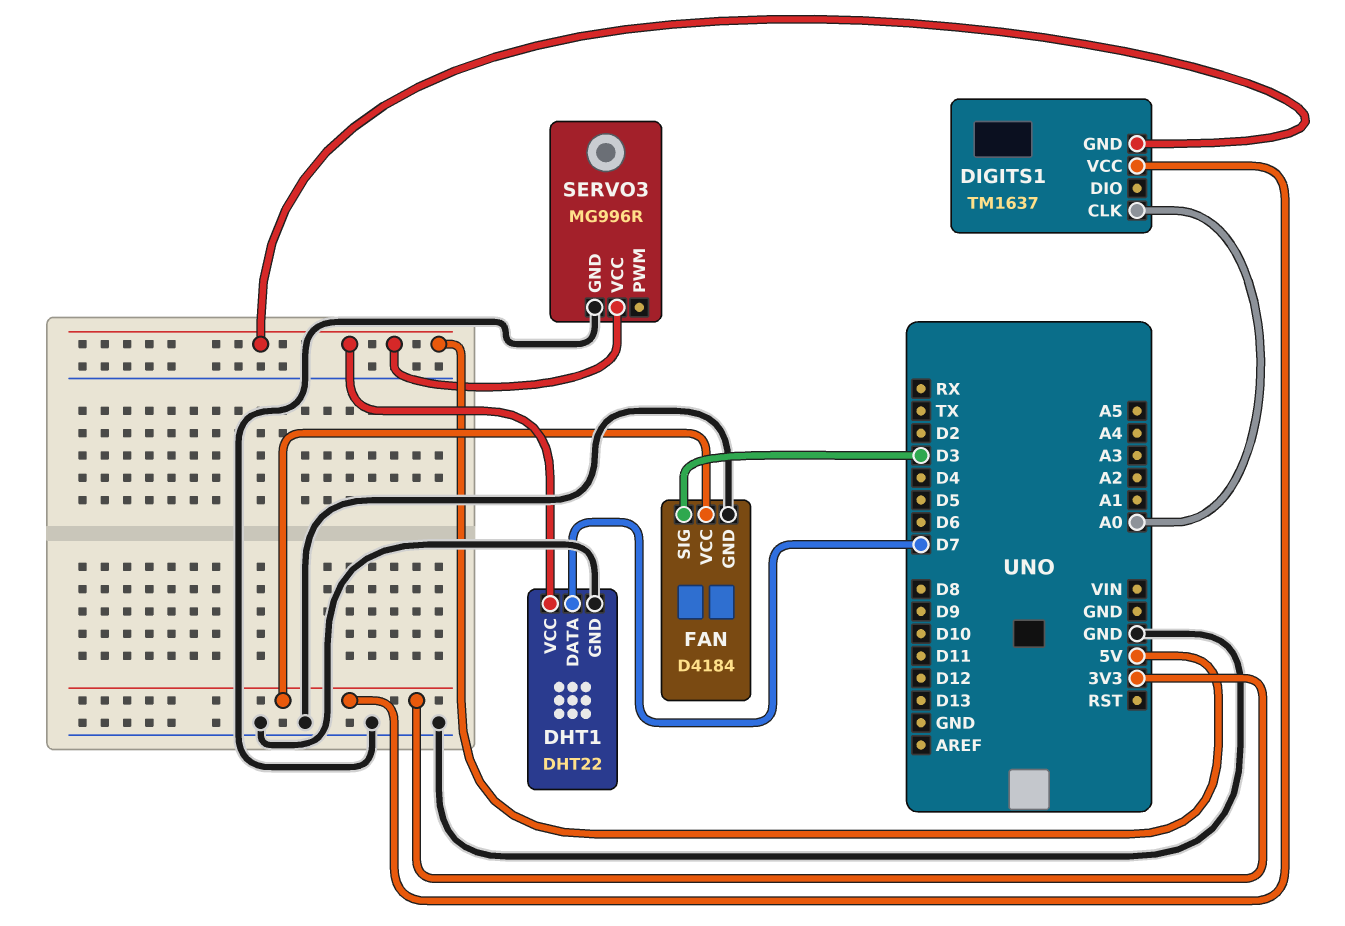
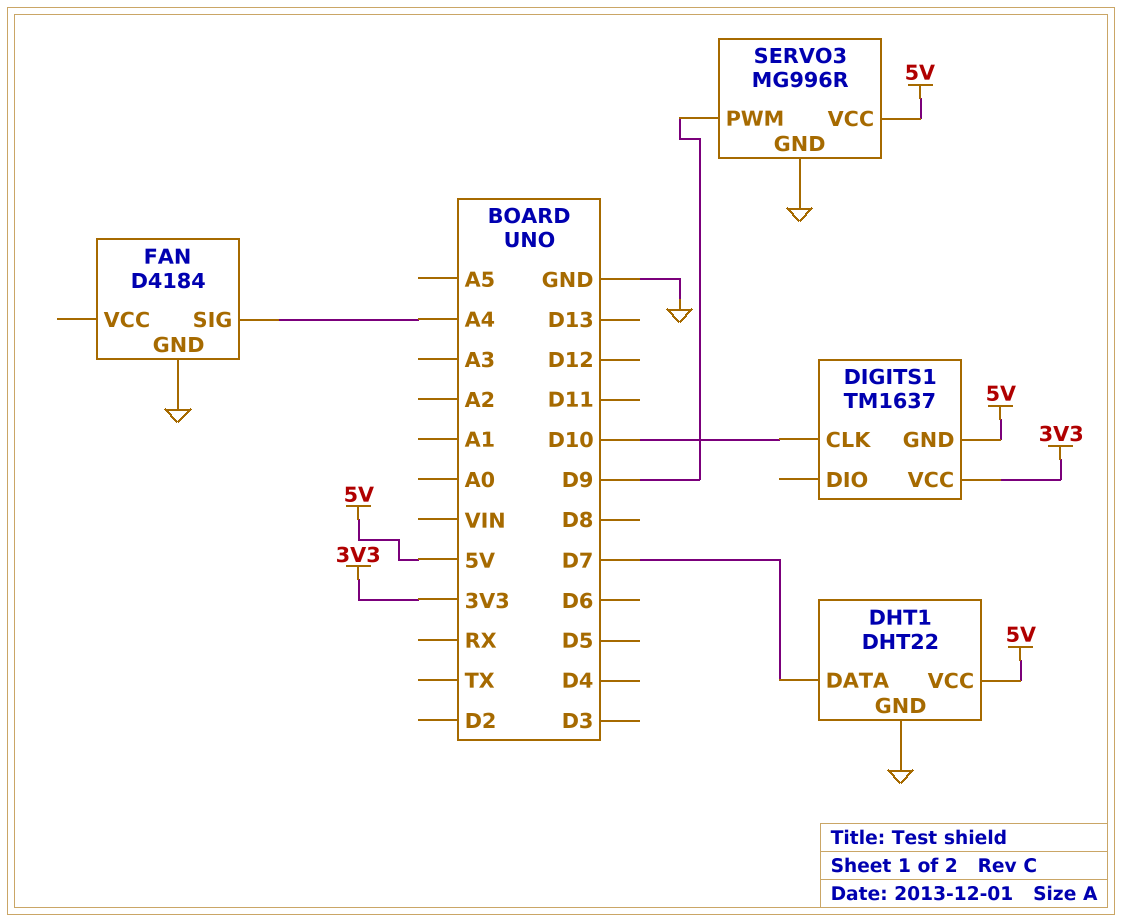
DIGITS1 pin CLK: A0 -> D10
FAN pin SIG: D3 -> A4
FAN pin VCC: 3V3 -> none
SERVO3 pin PWM: none -> D9

